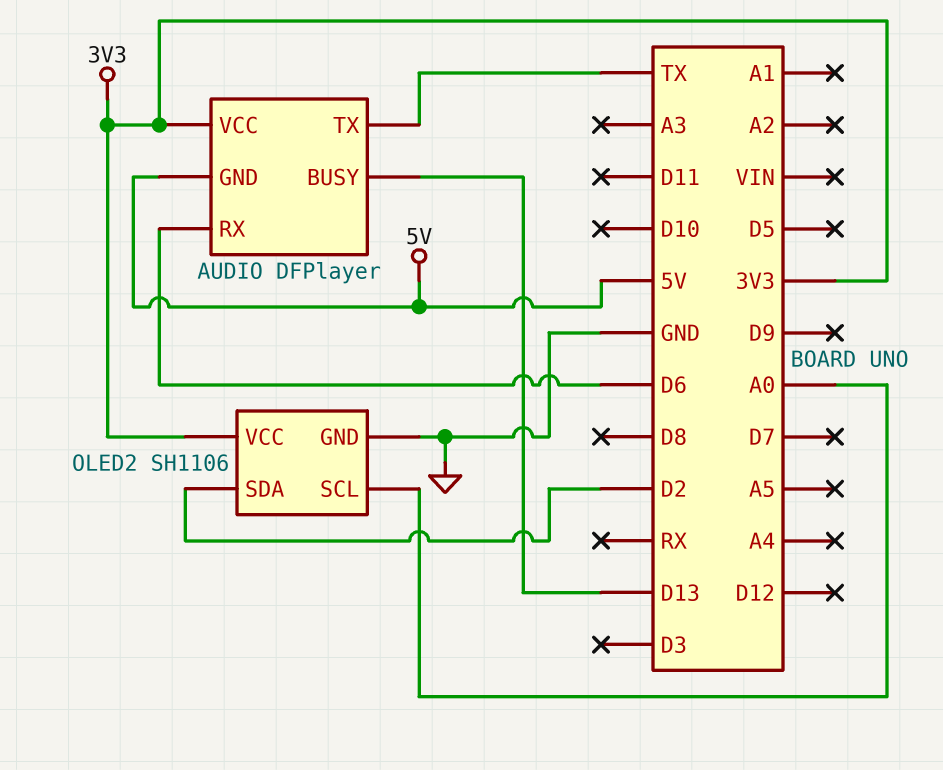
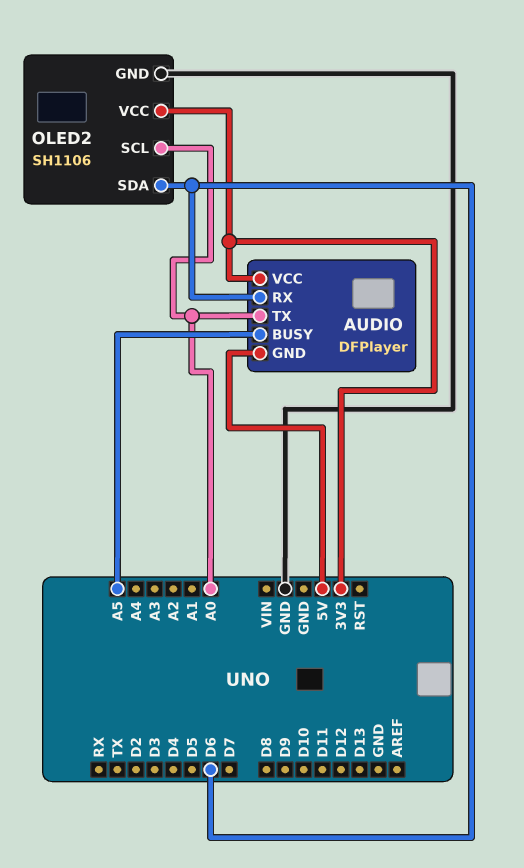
AUDIO pin BUSY: D13 -> A5
AUDIO pin TX: TX -> A0
OLED2 pin SDA: D2 -> D6

